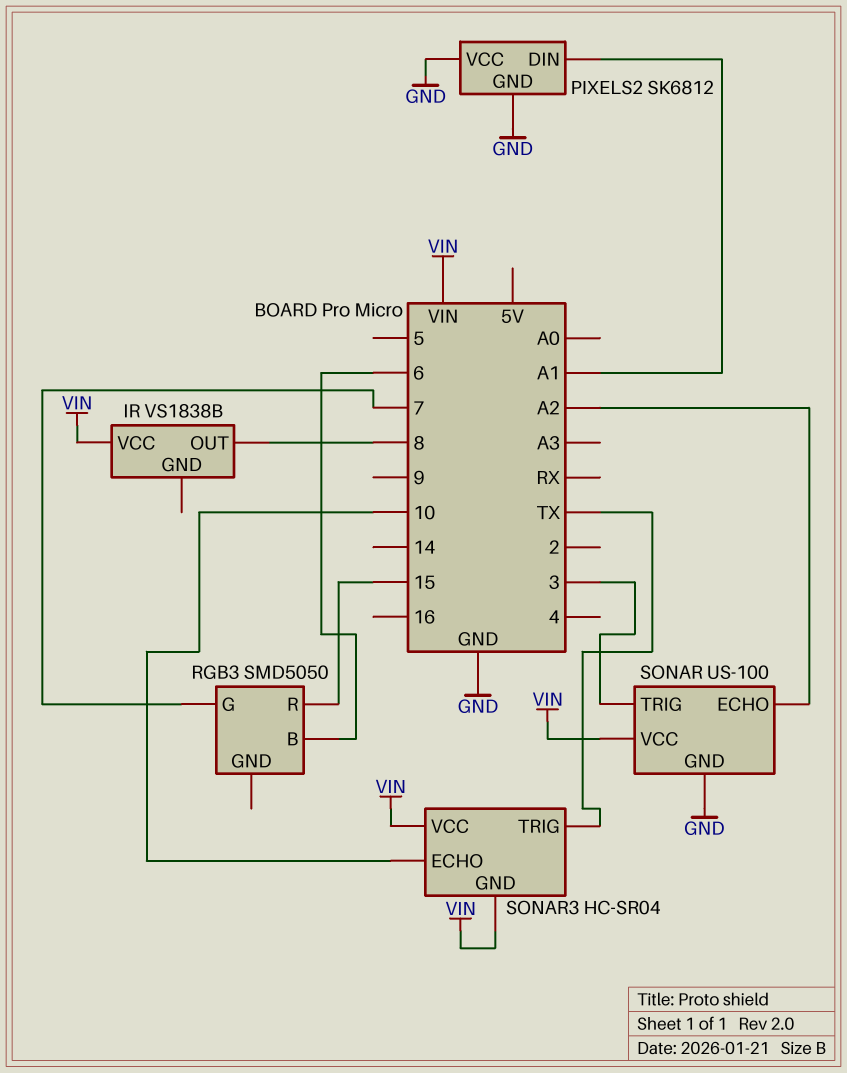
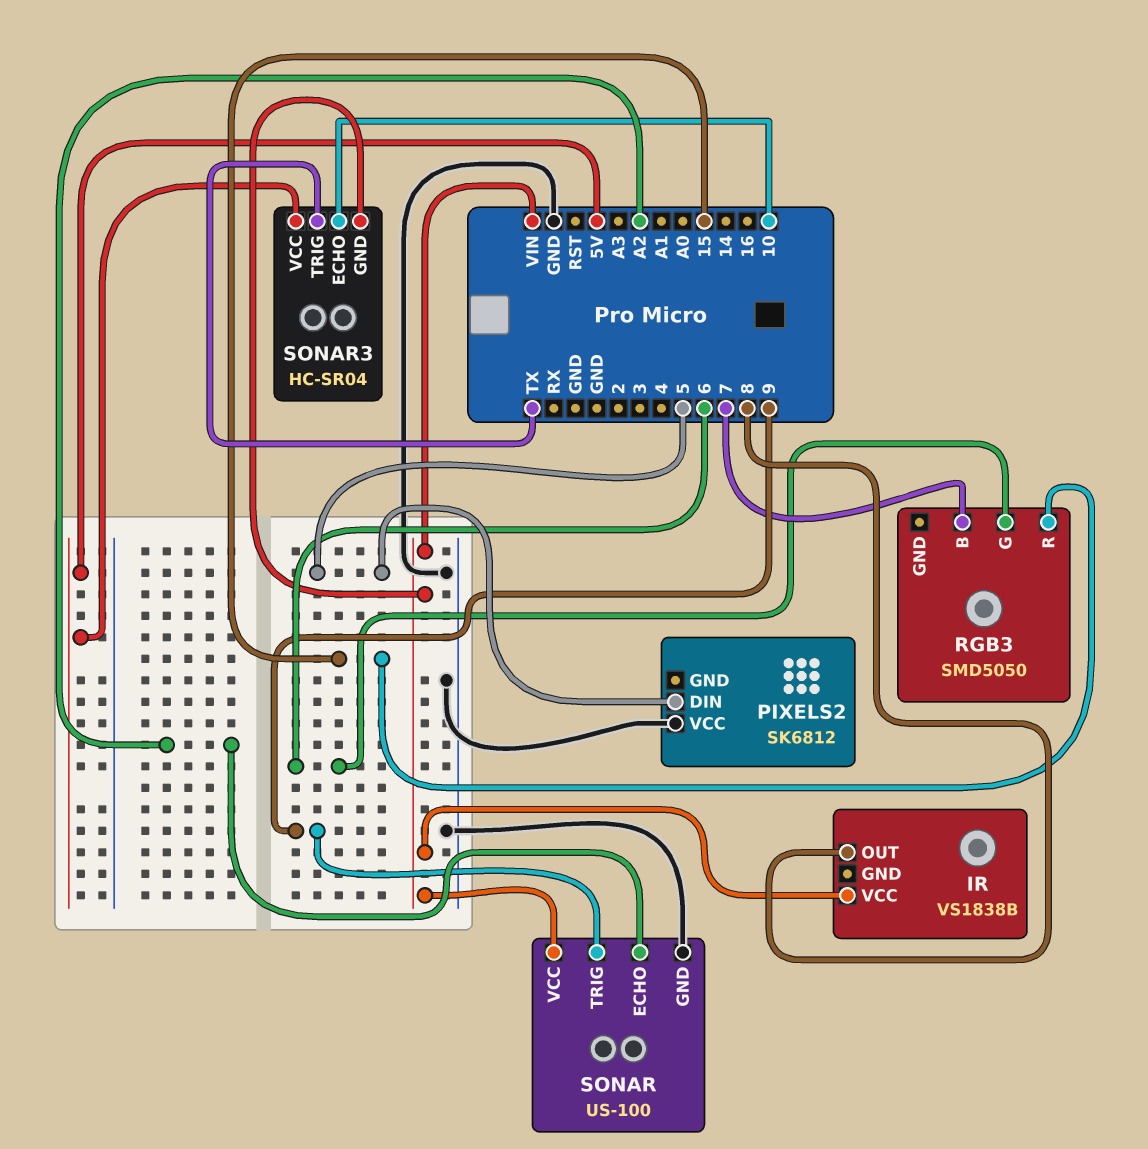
PIXELS2 pin DIN: A1 -> 5
PIXELS2 pin GND: GND -> none
RGB3 pin B: 6 -> 7
RGB3 pin G: 7 -> 6
SONAR pin TRIG: 3 -> 9
SONAR3 pin VCC: VIN -> 5V

